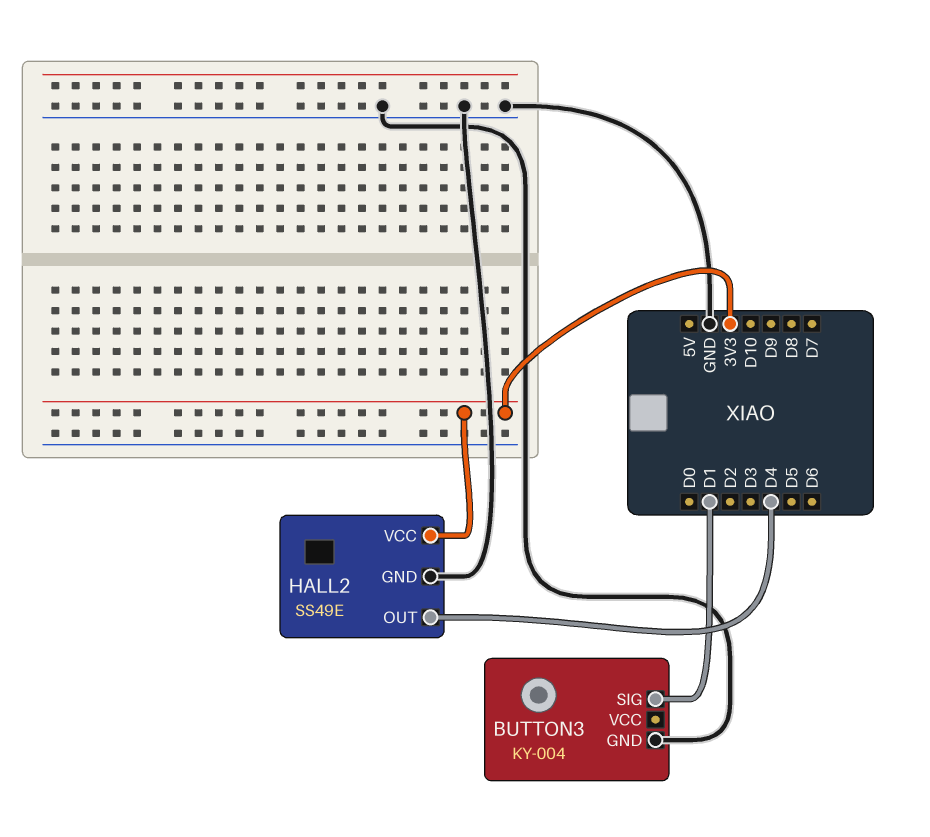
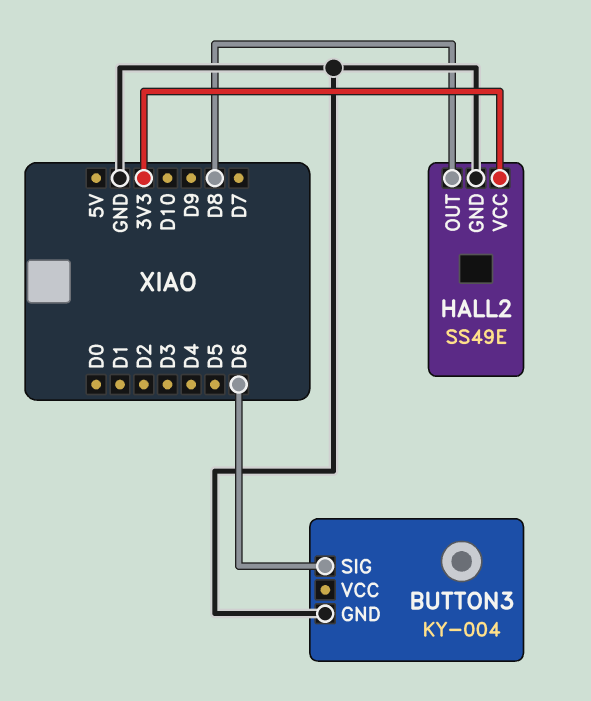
BUTTON3 pin SIG: D1 -> D6
HALL2 pin OUT: D4 -> D8

